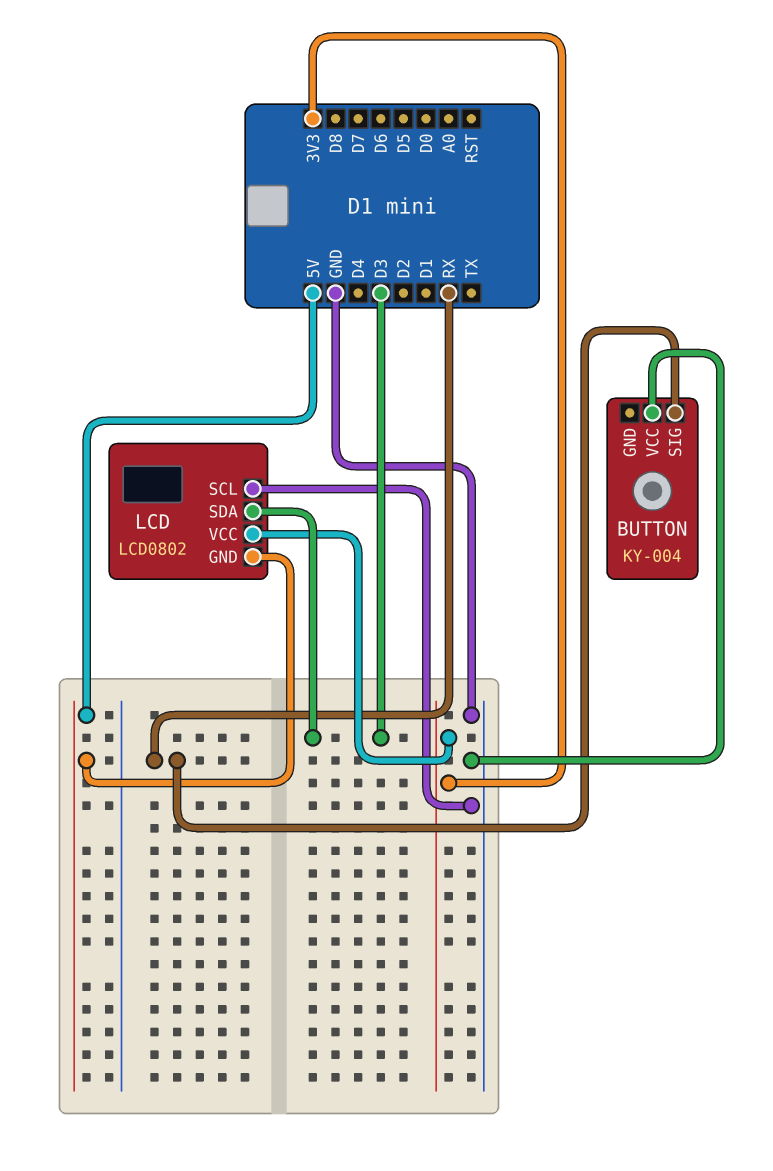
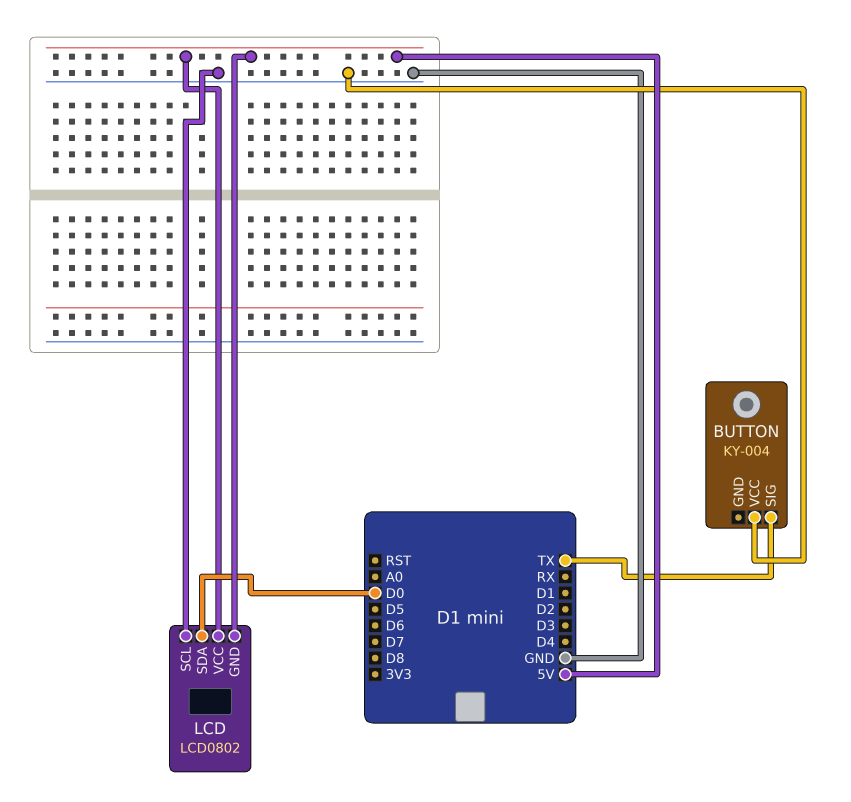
BUTTON pin SIG: RX -> TX
LCD pin SDA: D3 -> D0
LCD pin VCC: 3V3 -> 5V

